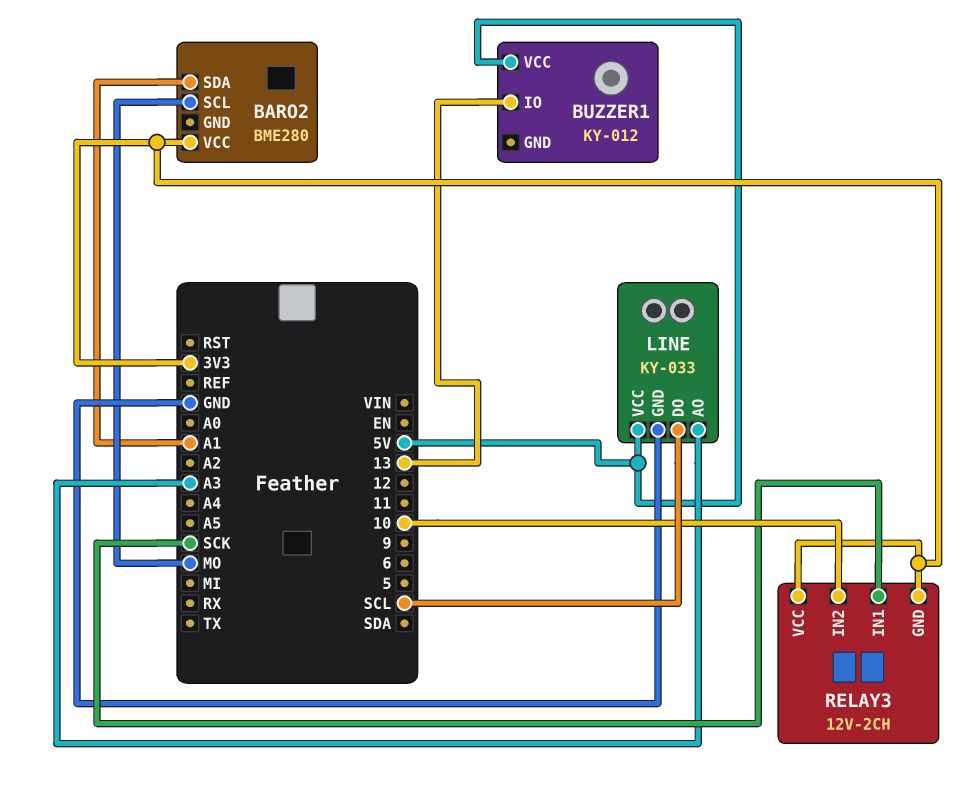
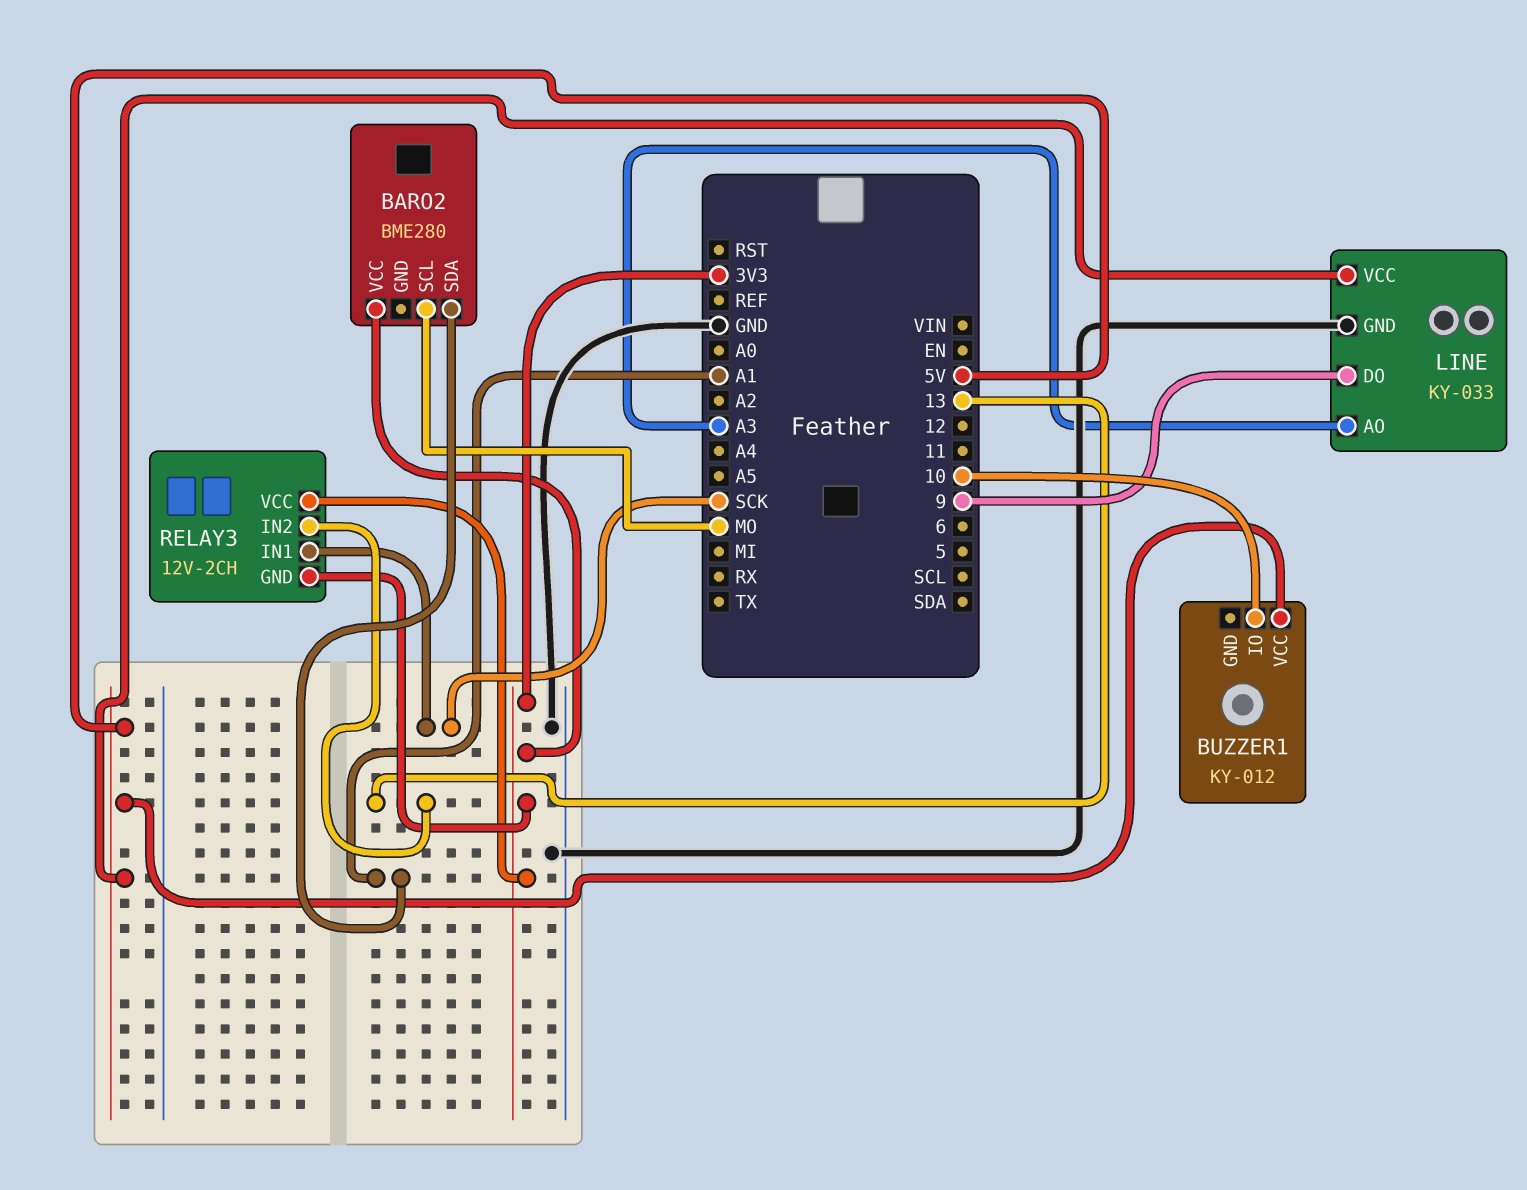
BUZZER1 pin IO: 13 -> 10
LINE pin DO: SCL -> 9
RELAY3 pin IN2: 10 -> 13

